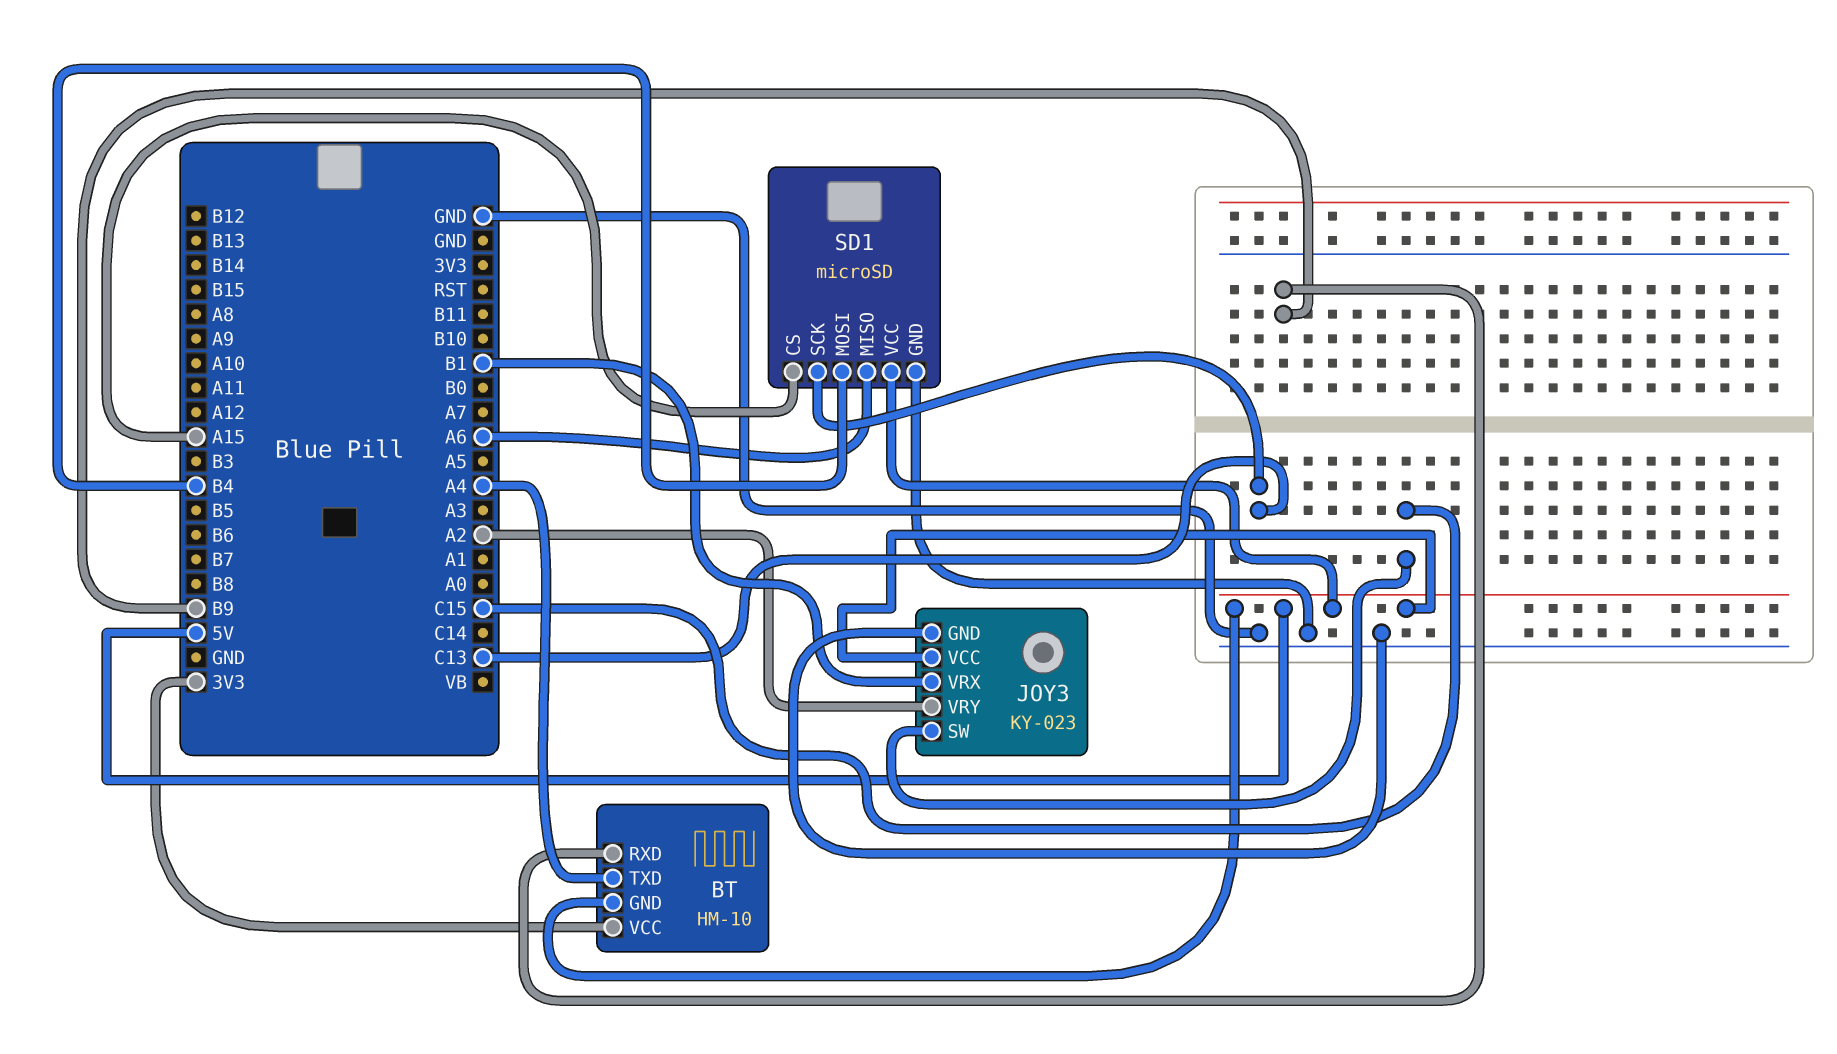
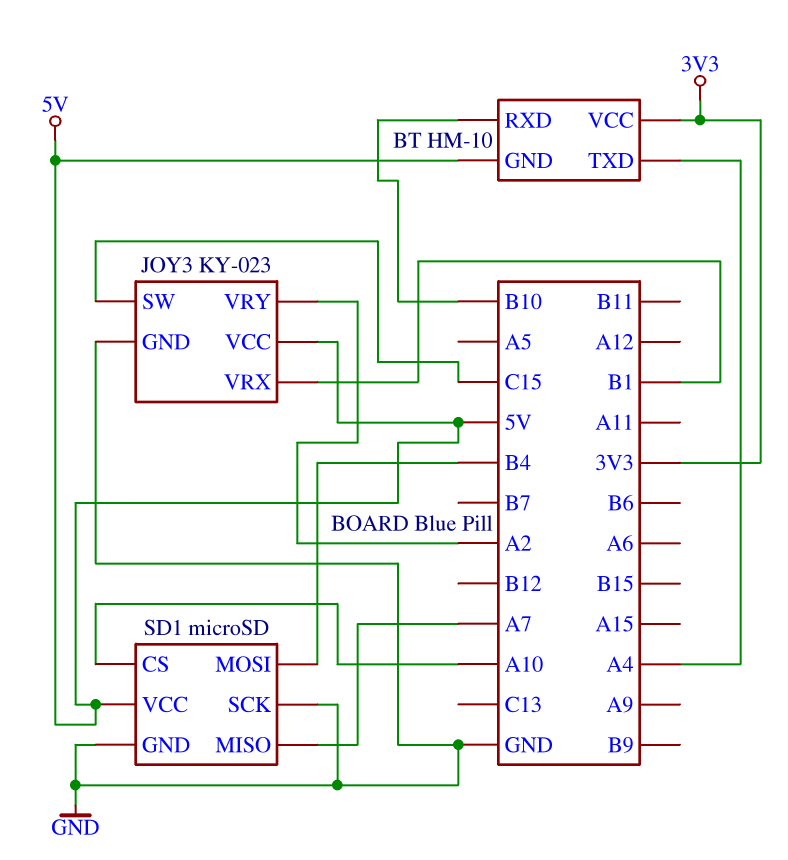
BT pin RXD: B9 -> B10
SD1 pin CS: A15 -> A10
SD1 pin MISO: A6 -> A7
SD1 pin SCK: C13 -> GND

